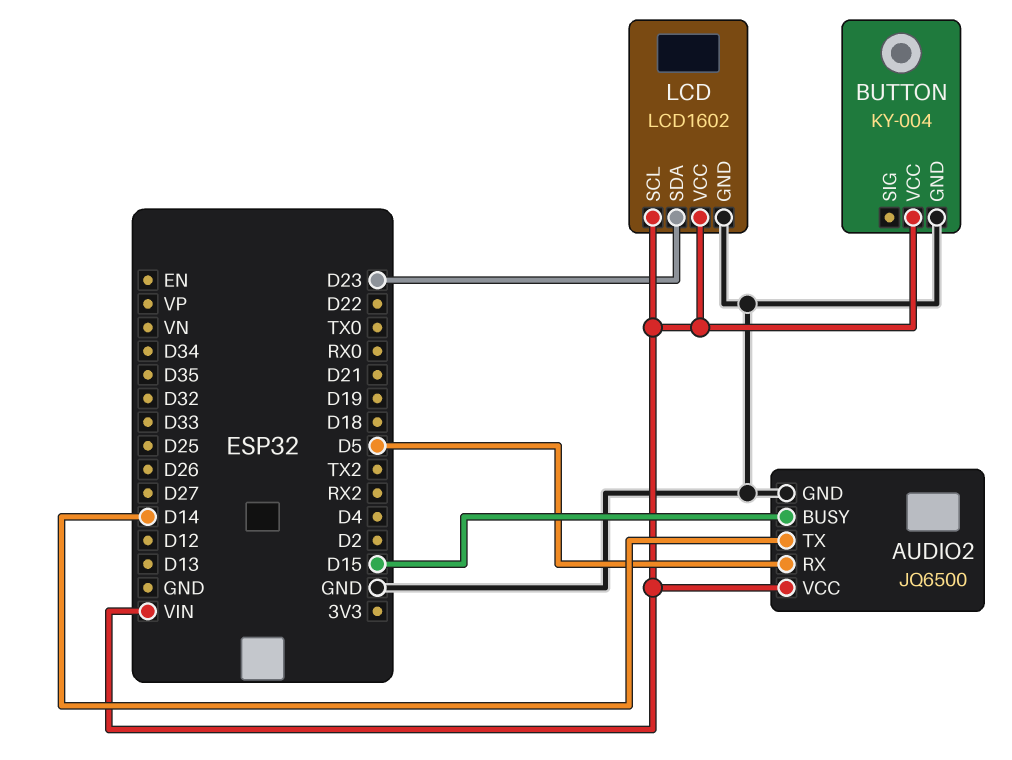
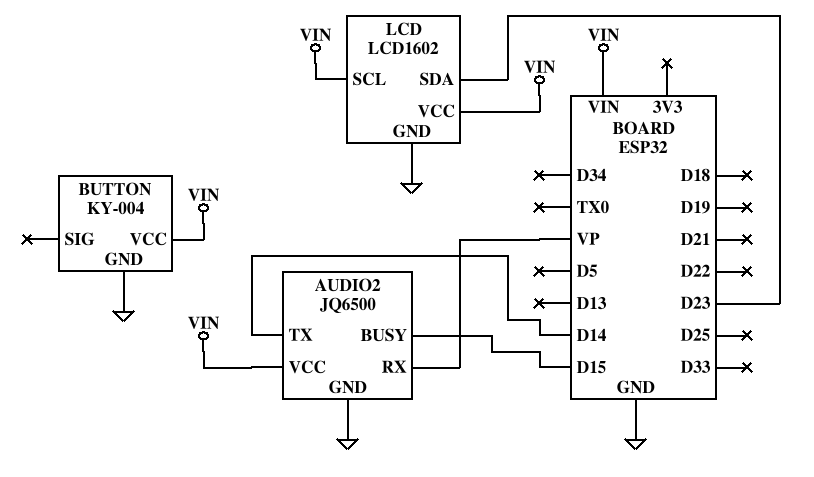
AUDIO2 pin RX: D5 -> VP

